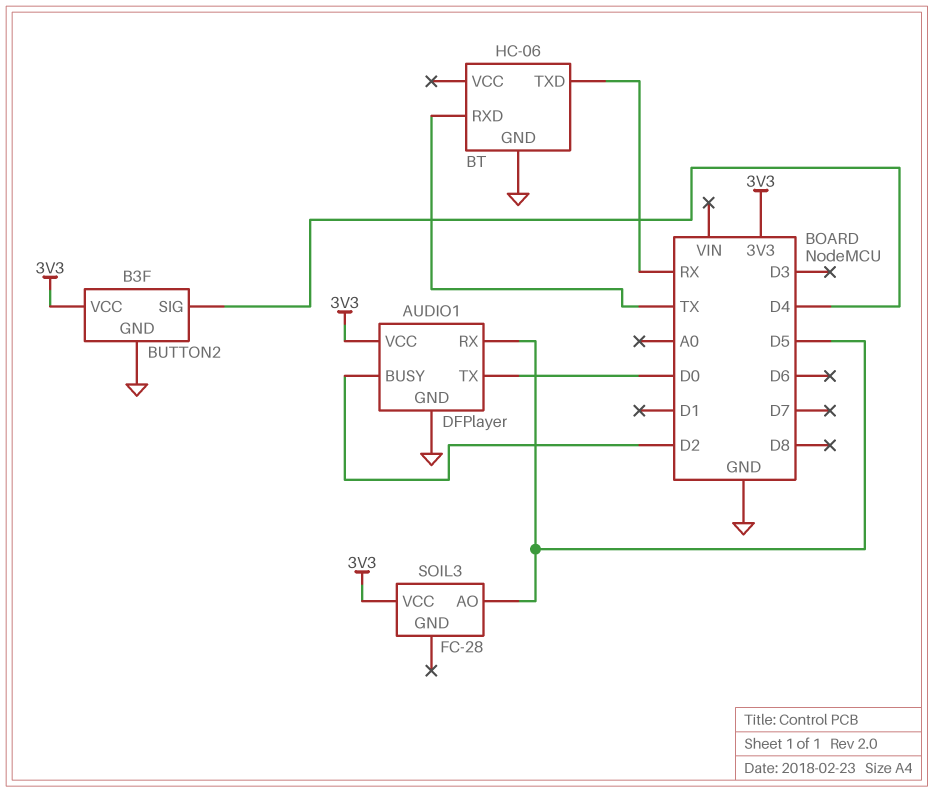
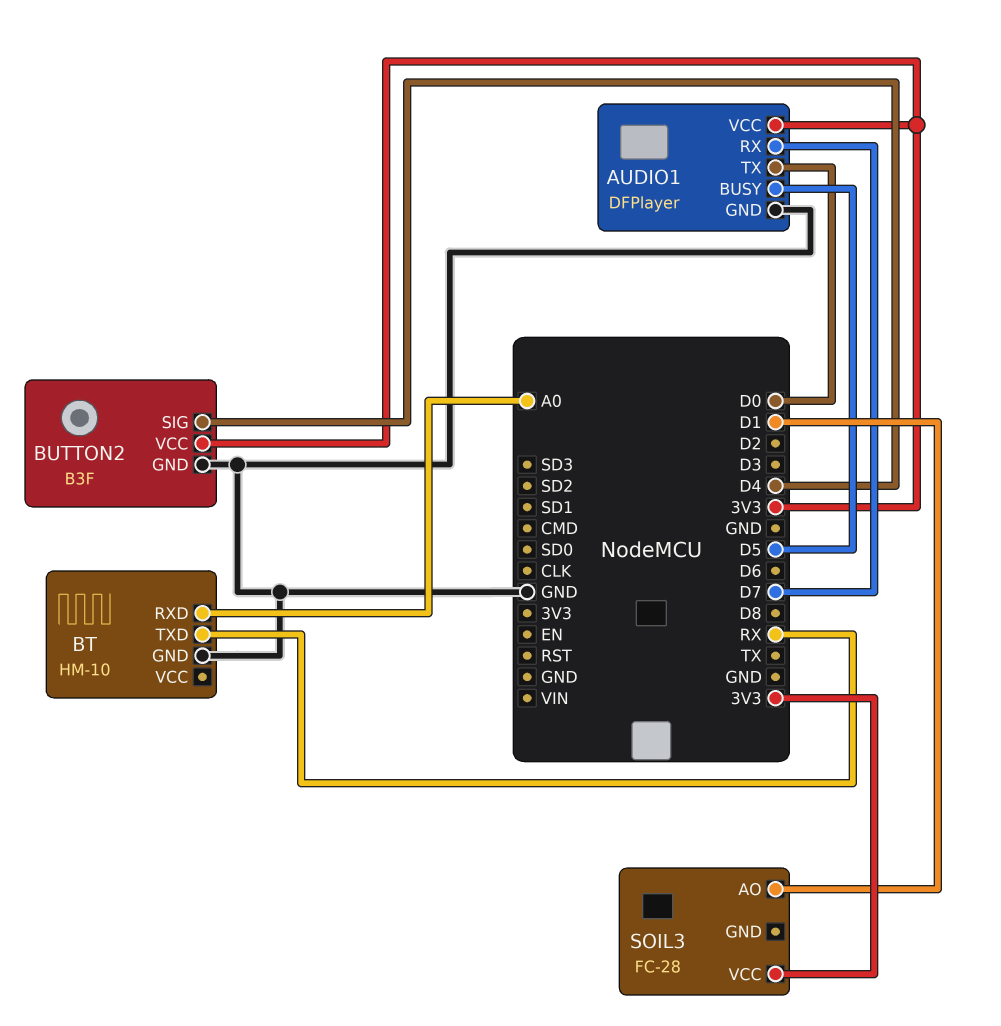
AUDIO1 pin BUSY: D2 -> D5
AUDIO1 pin RX: D5 -> D7
BT: HC-06 -> HM-10
BT pin RXD: TX -> A0
SOIL3 pin AO: D5 -> D1

